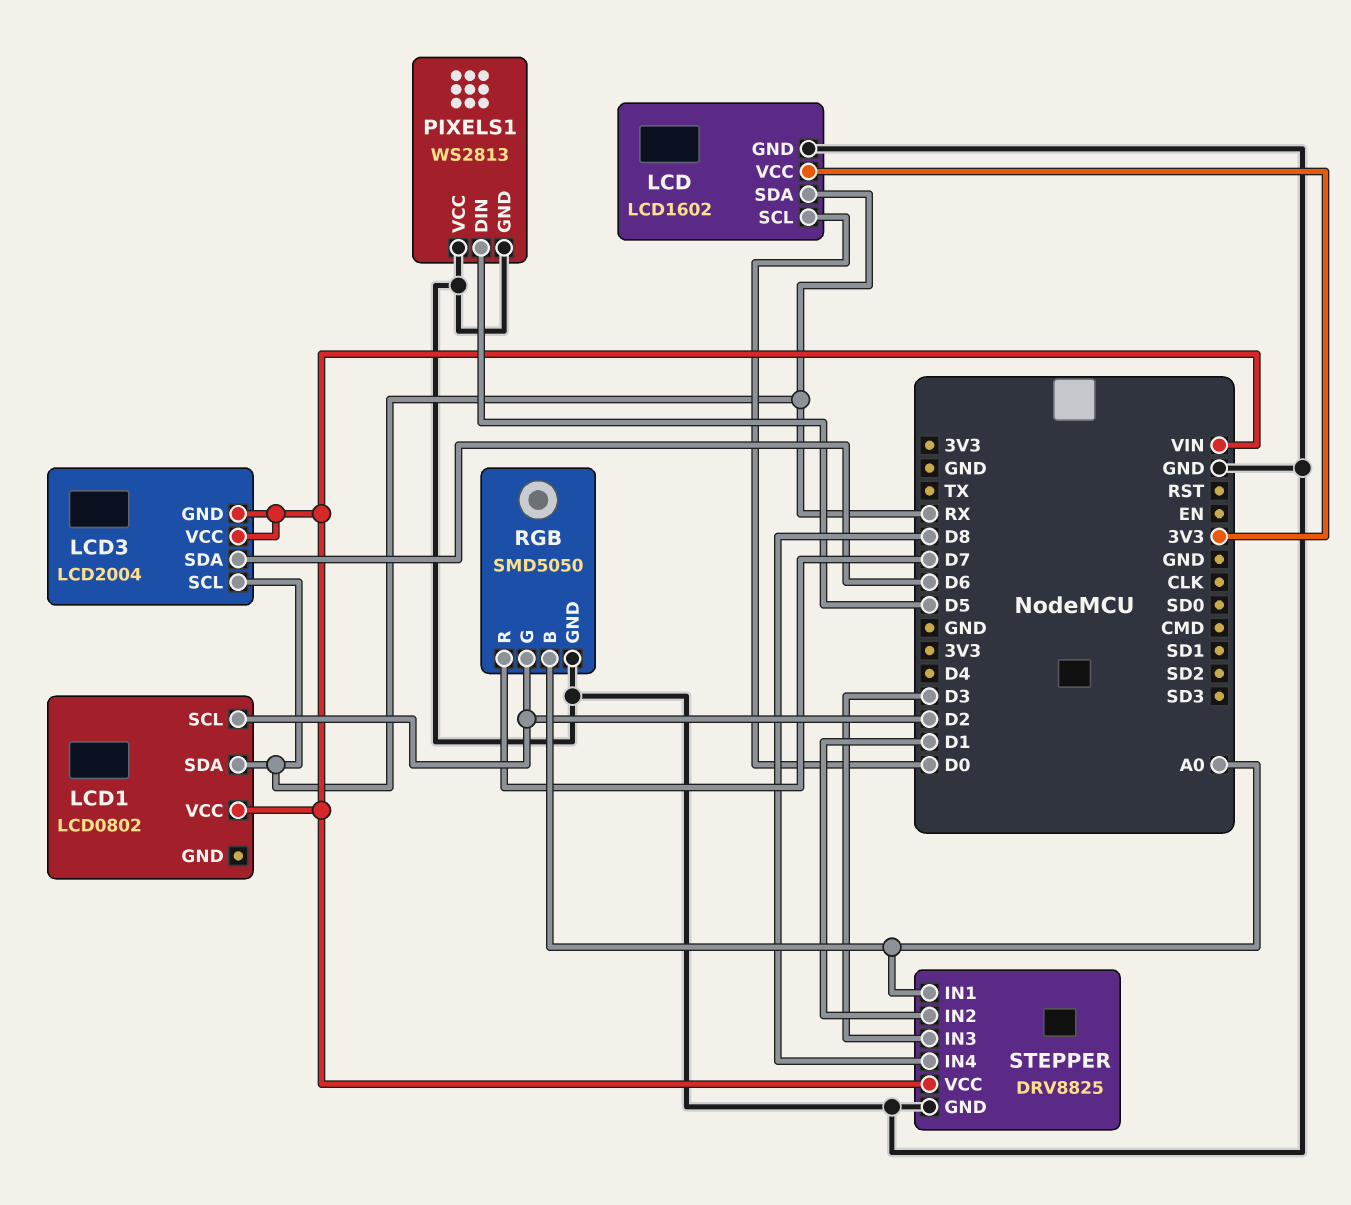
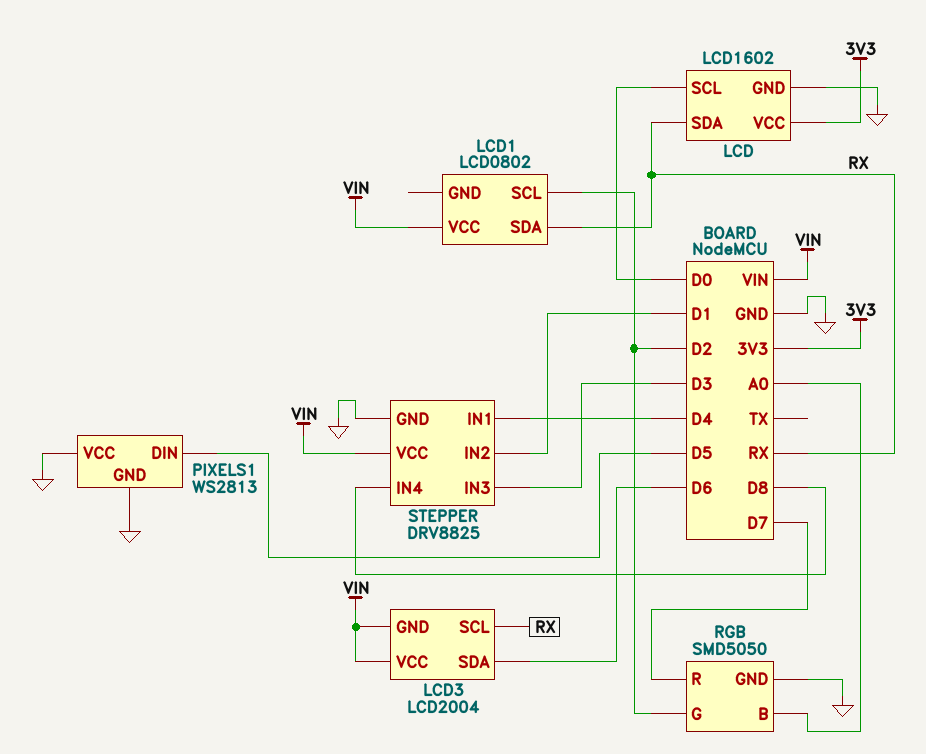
STEPPER pin IN1: A0 -> D4

